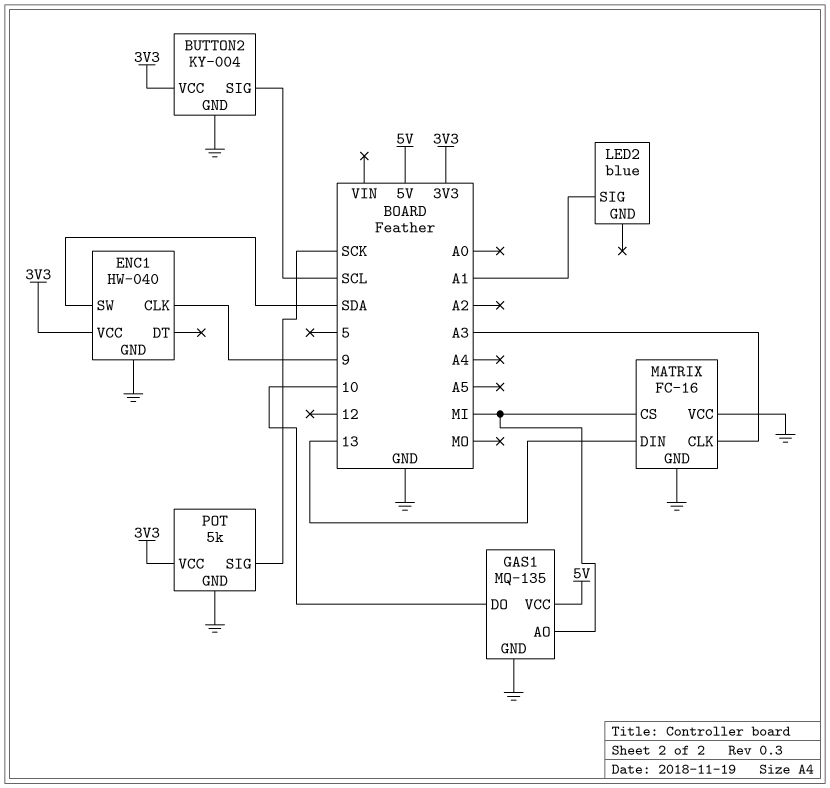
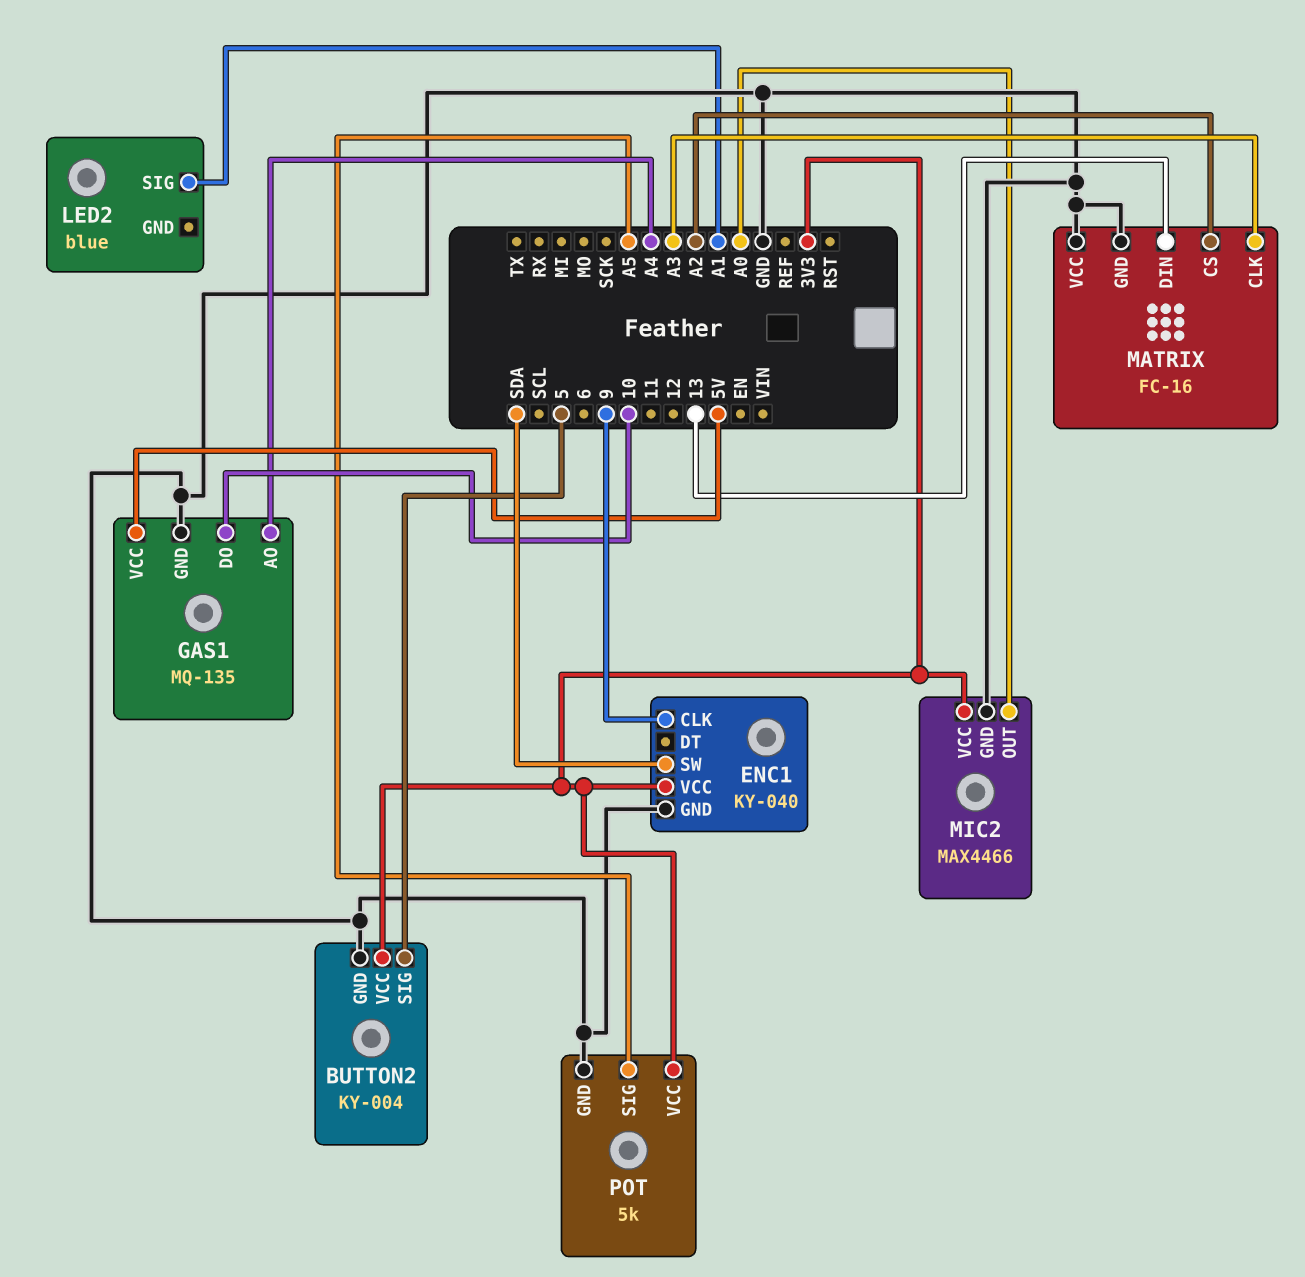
BUTTON2 pin SIG: SCL -> 5
ENC1: HW-040 -> KY-040
GAS1 pin AO: MI -> A4
MATRIX pin CS: MI -> A2
MIC2: none -> MAX4466
MIC2 pin GND: none -> GND
MIC2 pin OUT: none -> A0
MIC2 pin VCC: none -> 3V3
POT pin SIG: SCK -> A5

